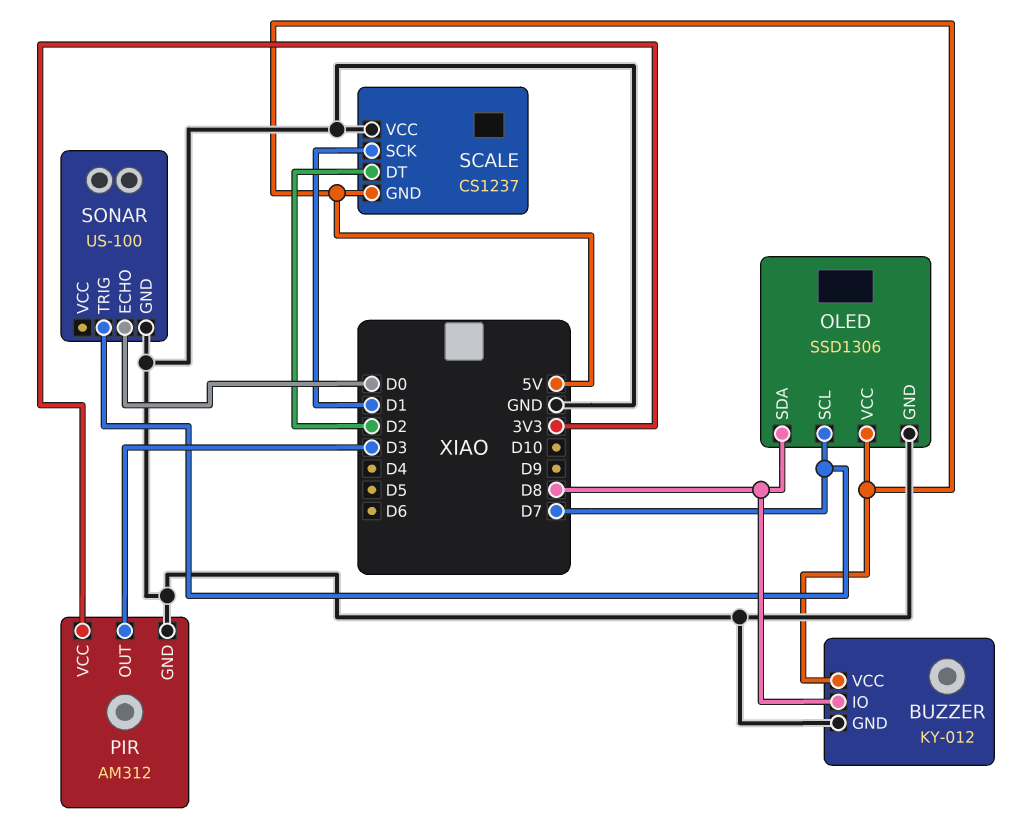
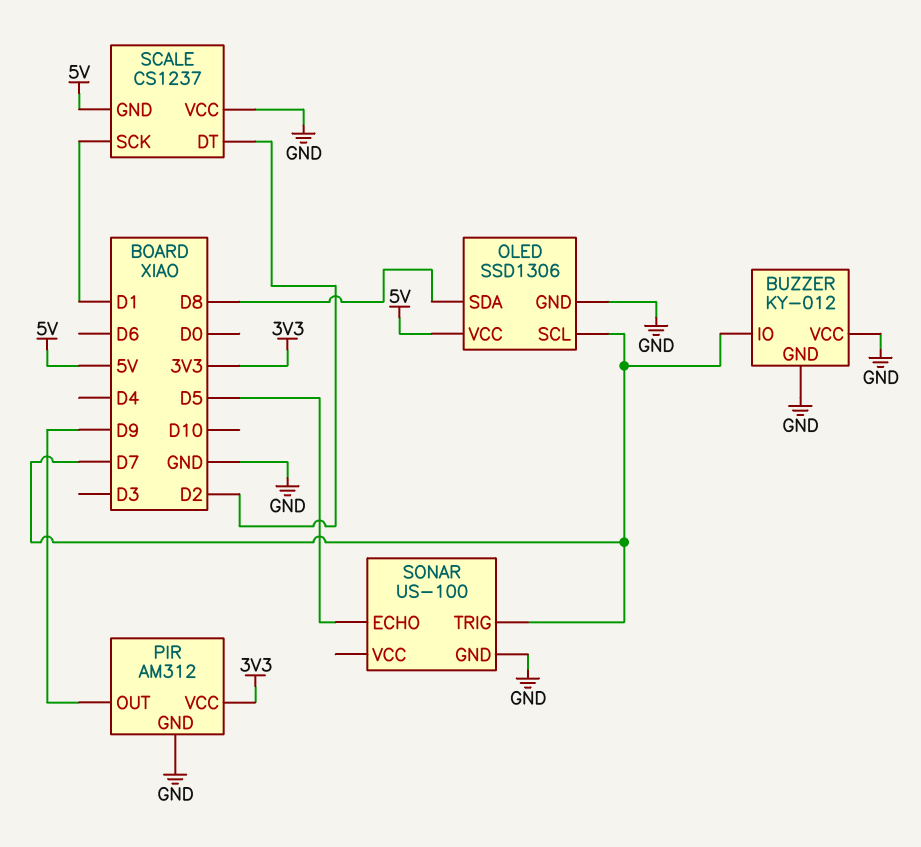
BUZZER pin IO: D8 -> D7
BUZZER pin VCC: 5V -> GND
PIR pin OUT: D3 -> D9
SONAR pin ECHO: D0 -> D5

